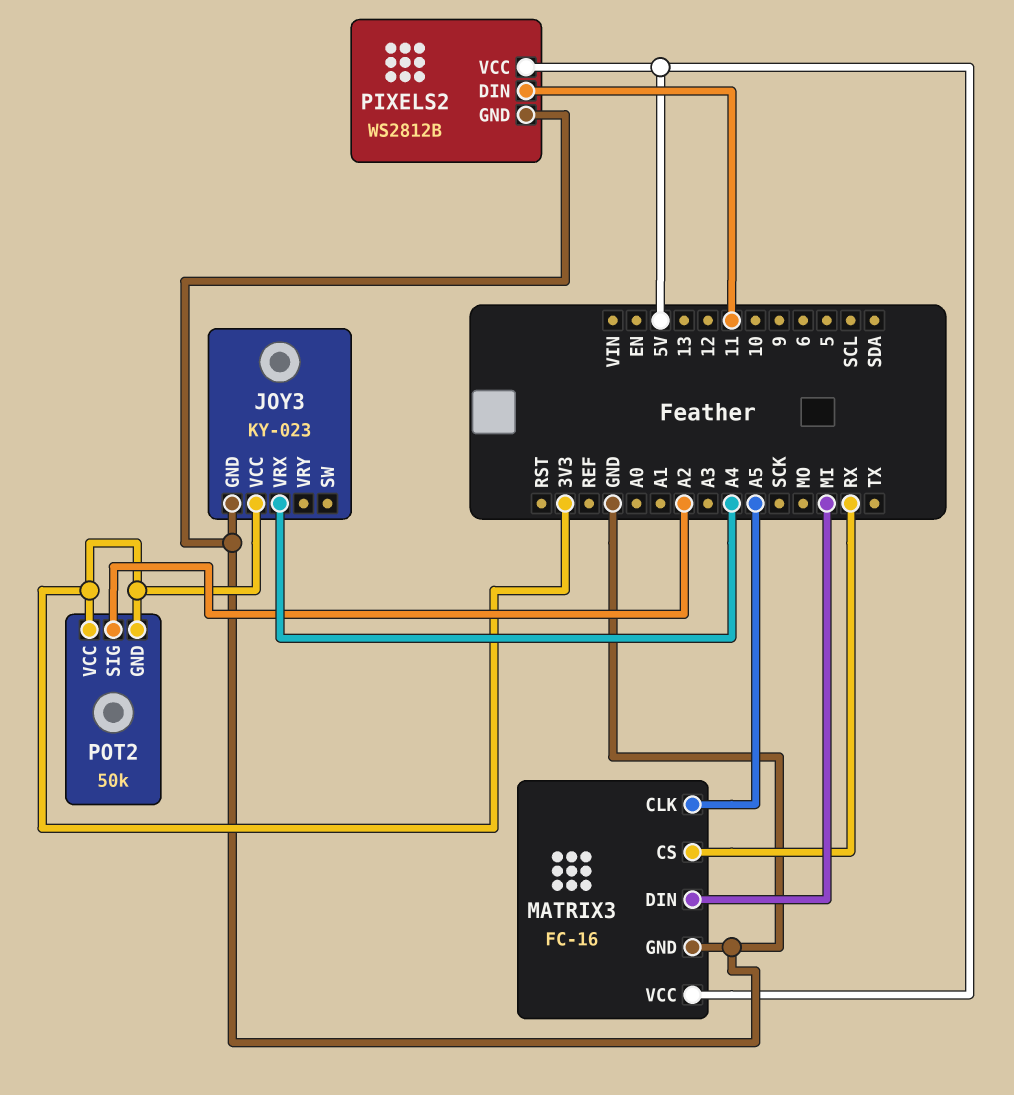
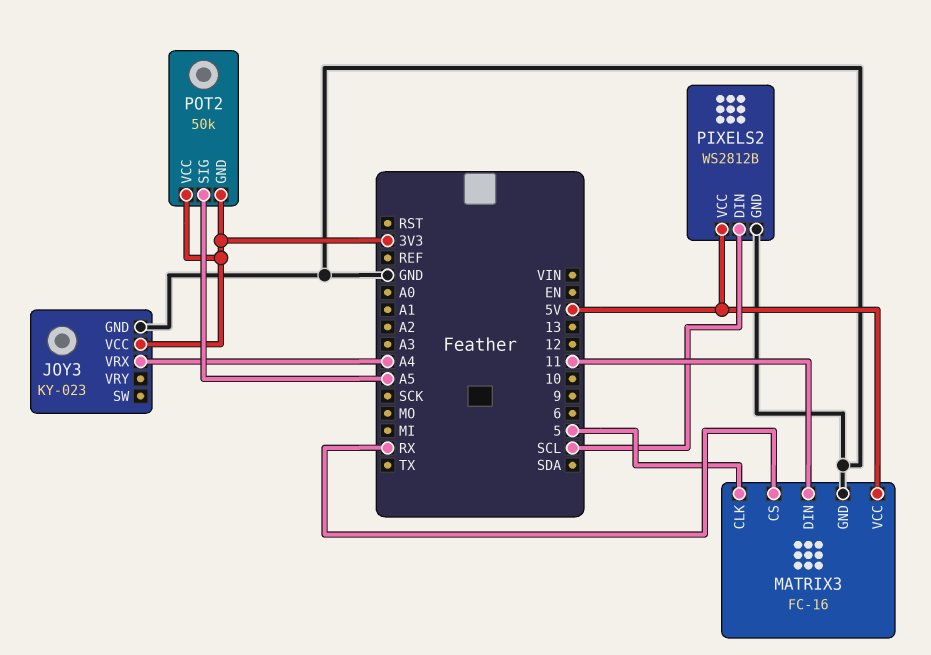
MATRIX3 pin CLK: A5 -> 5
MATRIX3 pin DIN: MI -> 11
PIXELS2 pin DIN: 11 -> SCL
POT2 pin SIG: A2 -> A5

